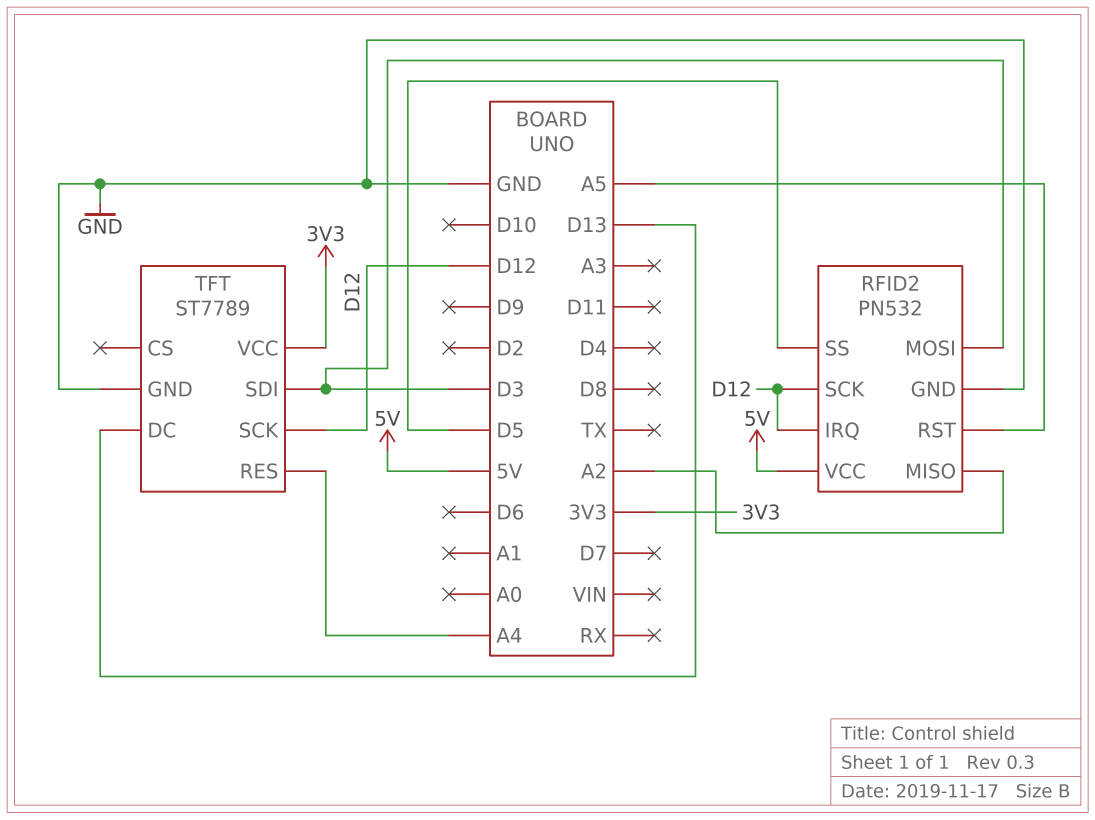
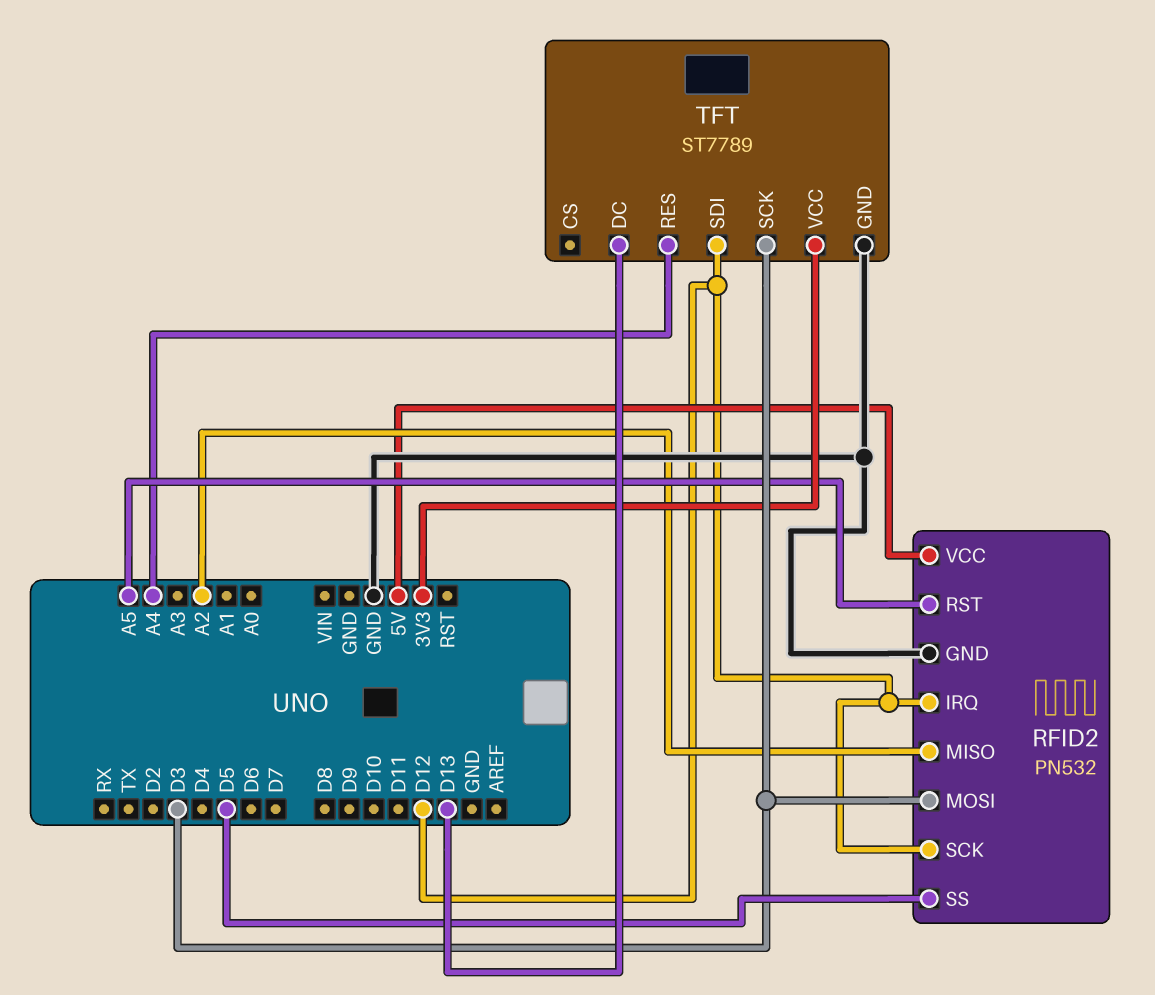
TFT pin SCK: D12 -> D3
TFT pin SDI: D3 -> D12

